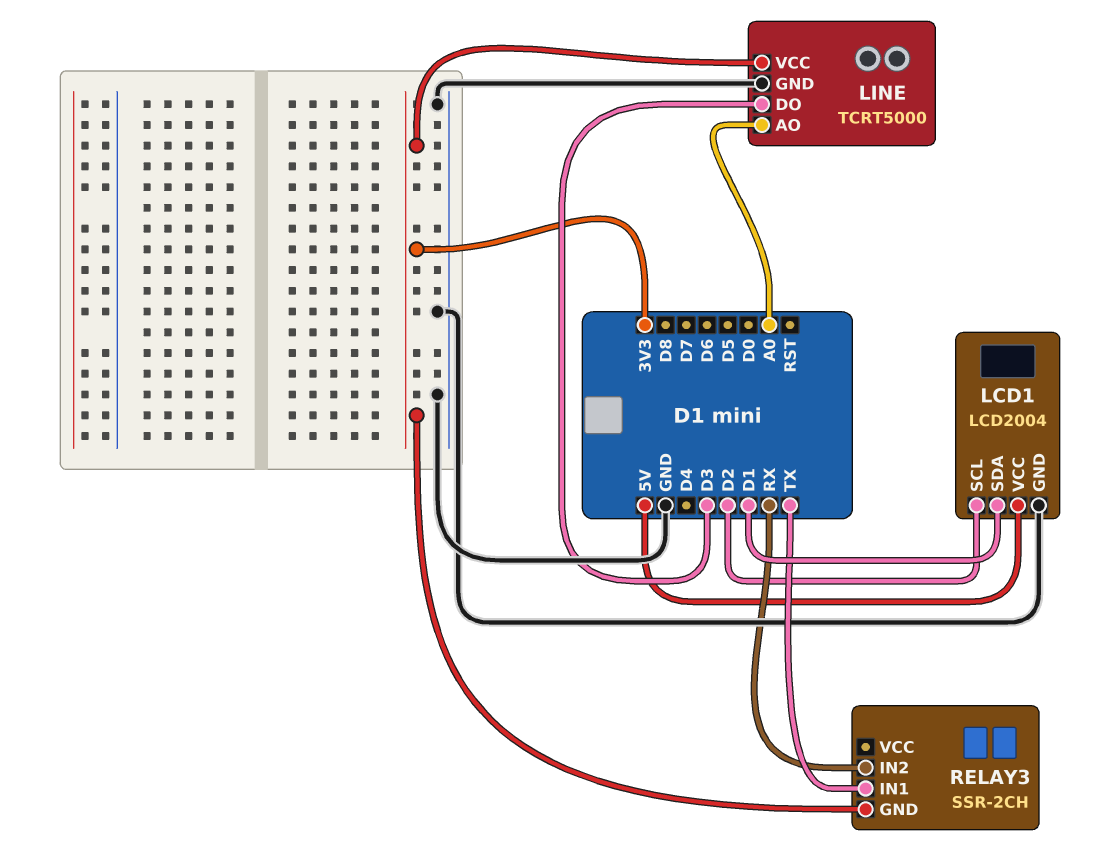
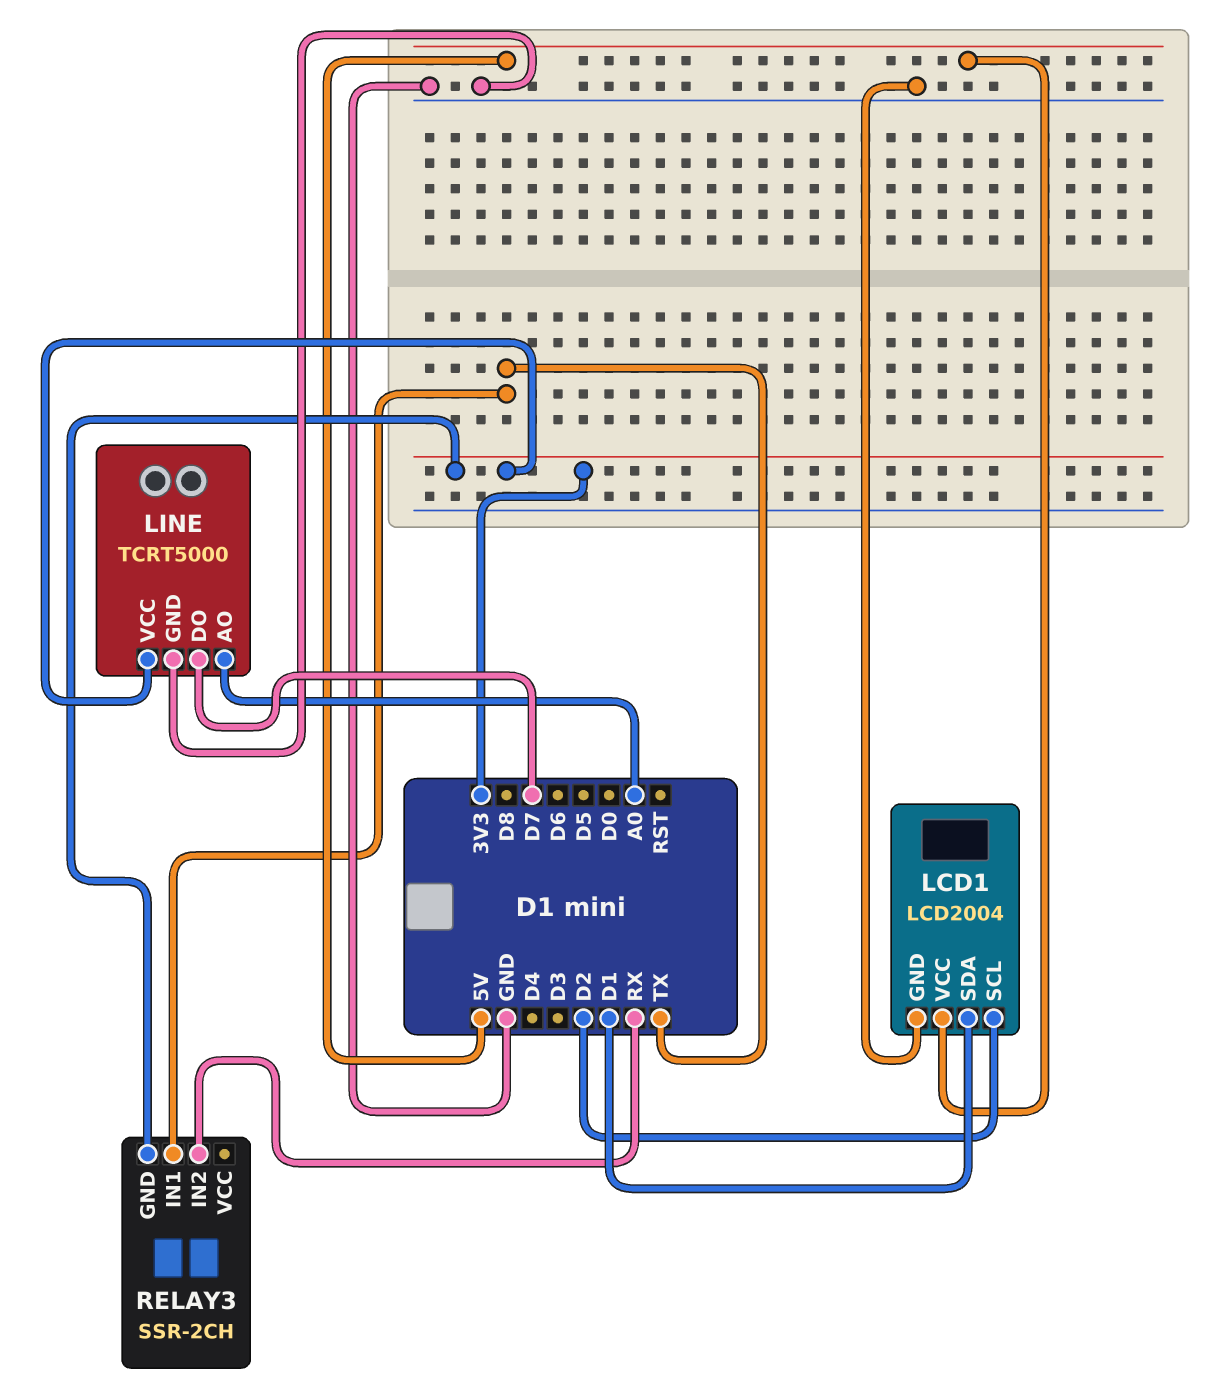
LINE pin DO: D3 -> D7

